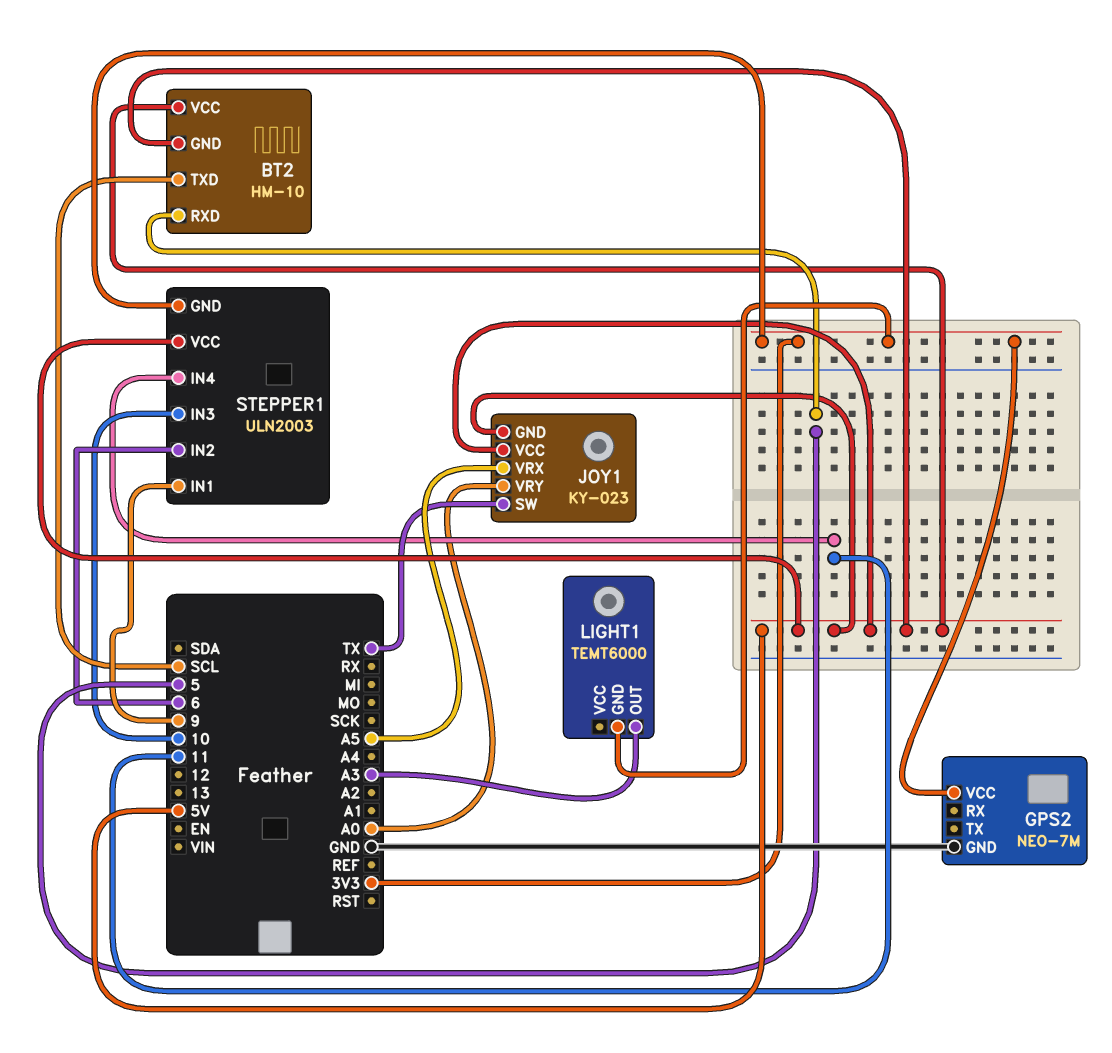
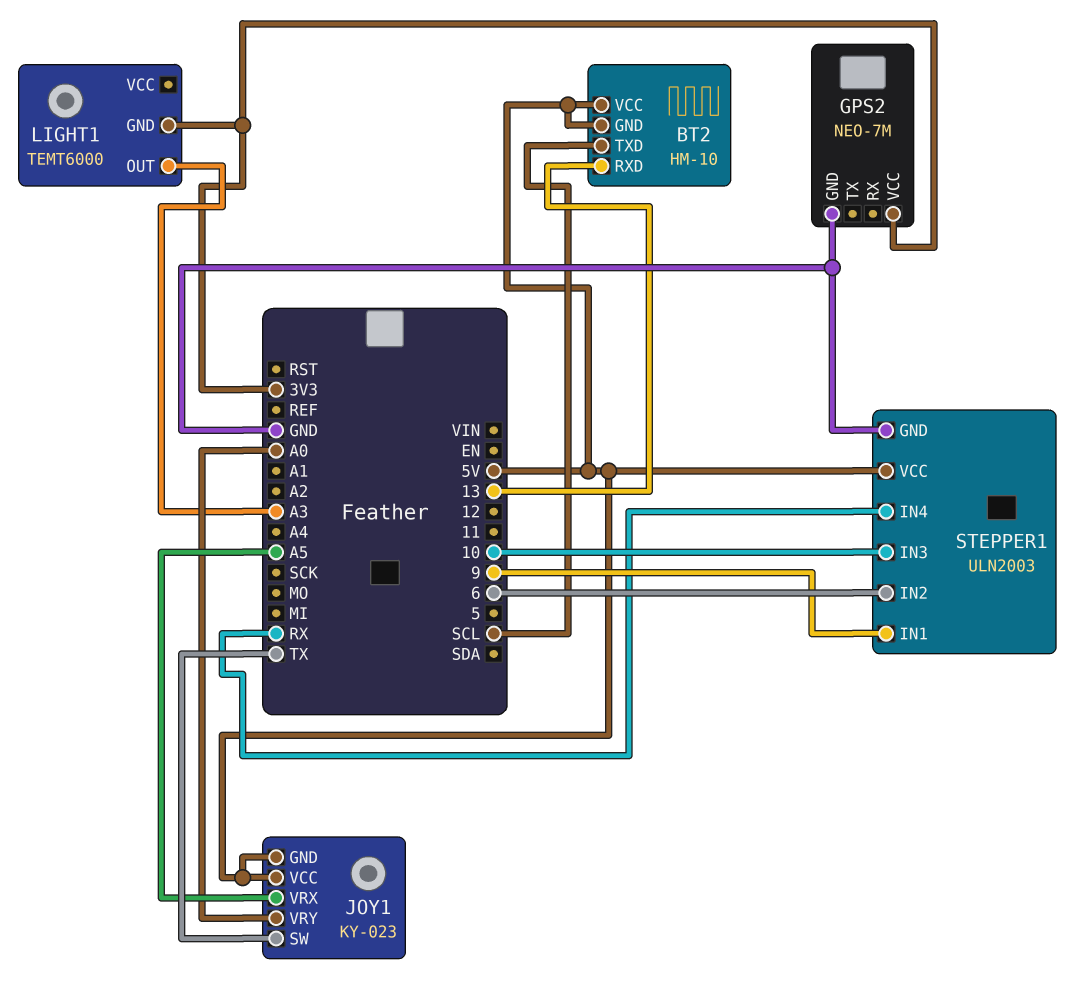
BT2 pin RXD: 5 -> 13
STEPPER1 pin GND: 3V3 -> GND
STEPPER1 pin IN4: 11 -> RX

